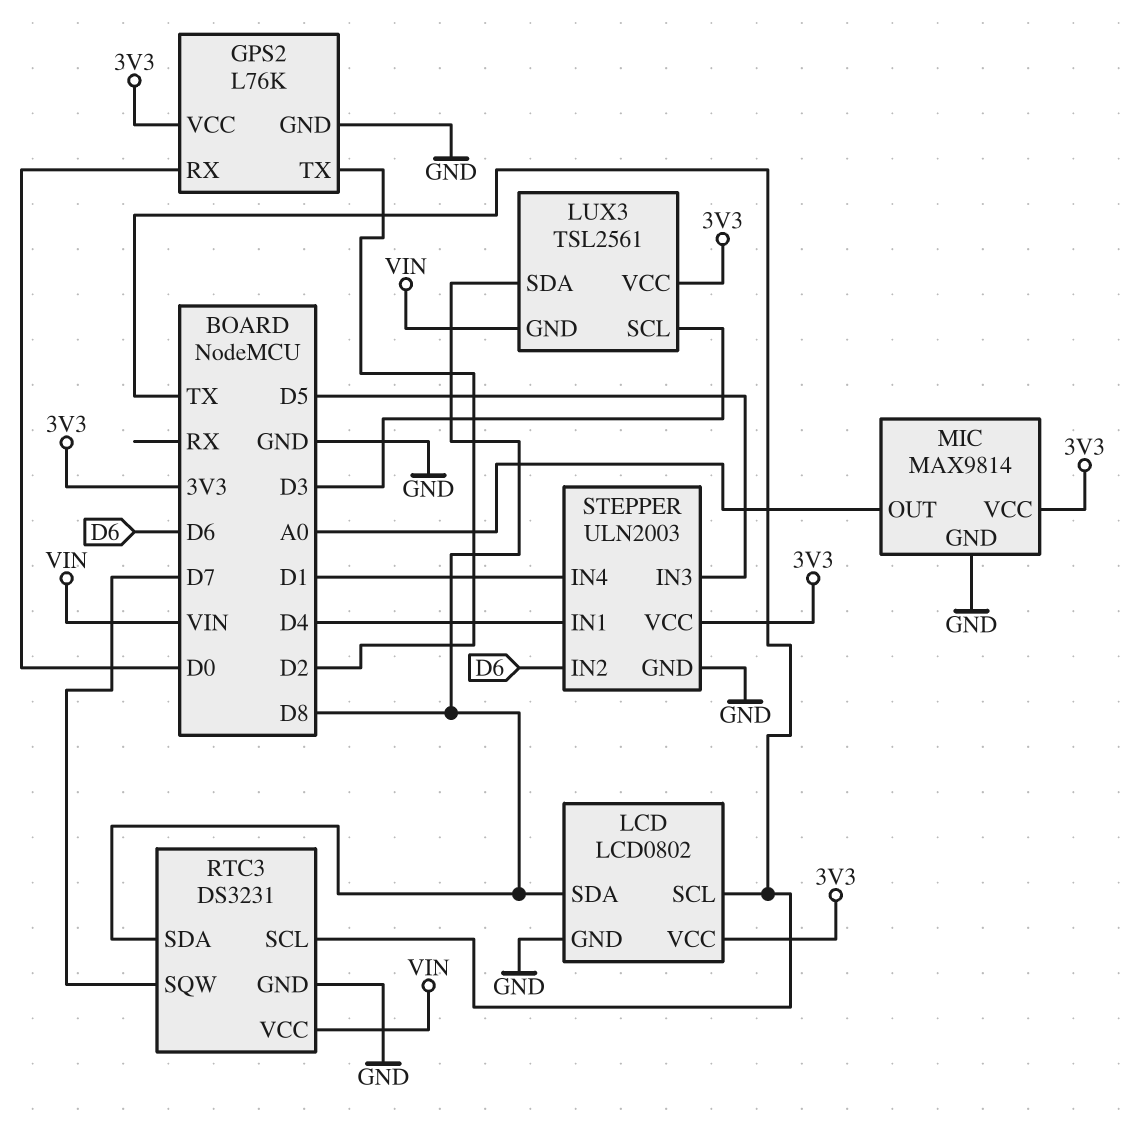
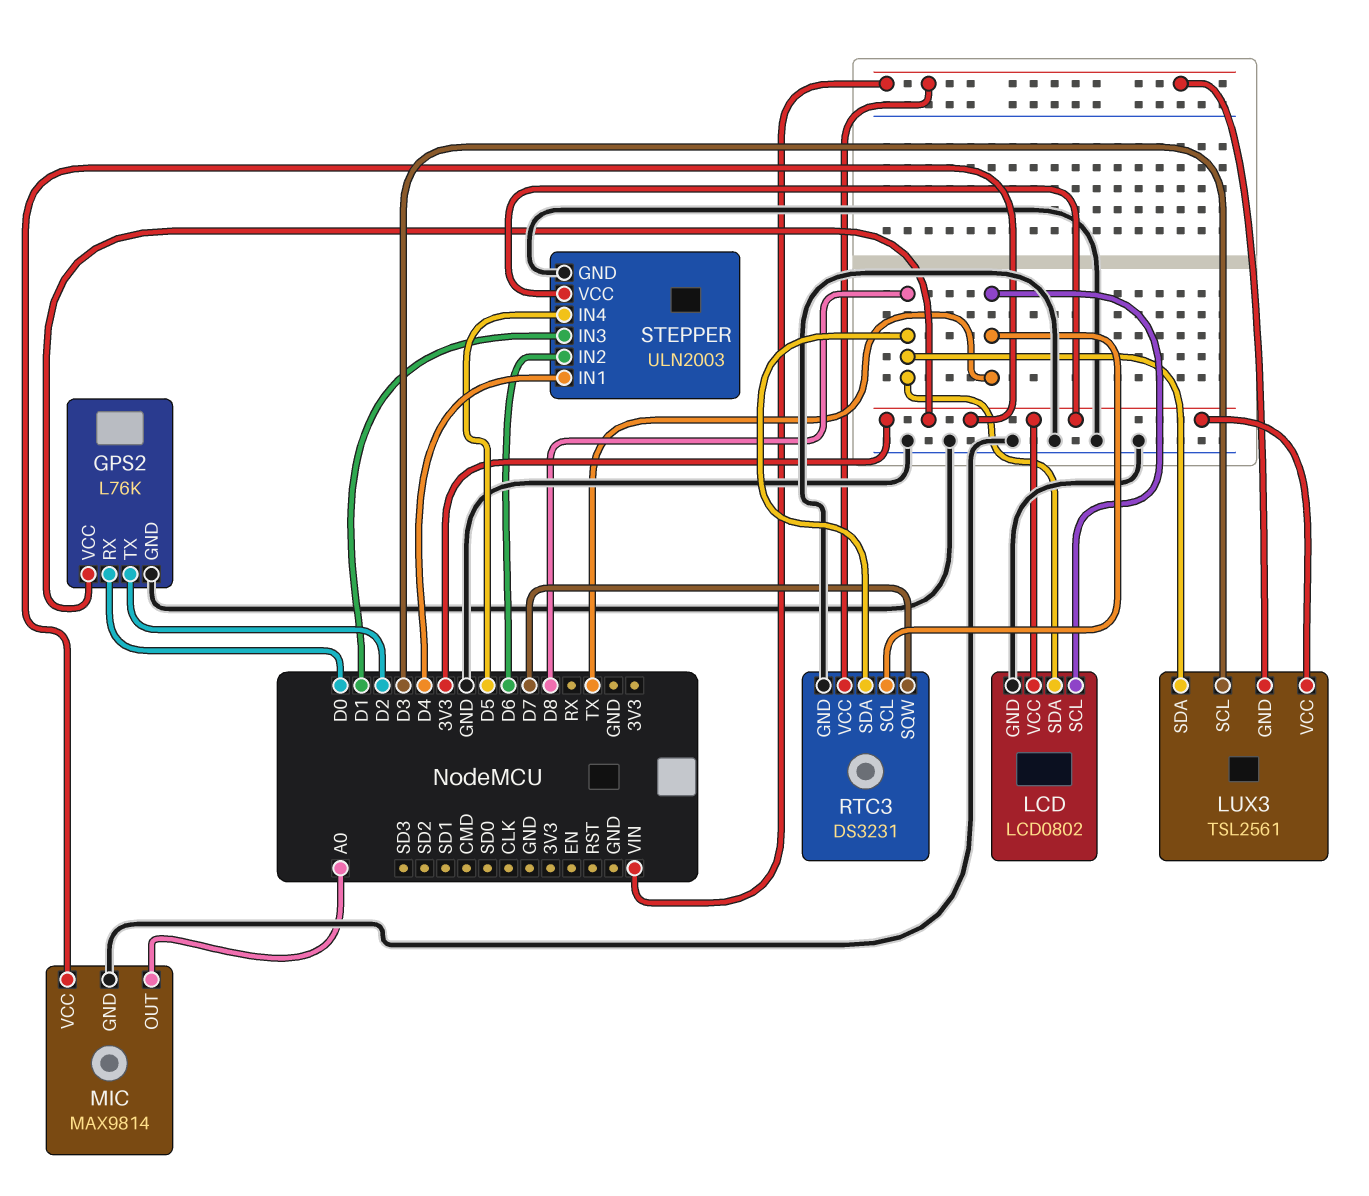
STEPPER pin IN3: D5 -> D1
STEPPER pin IN4: D1 -> D5

